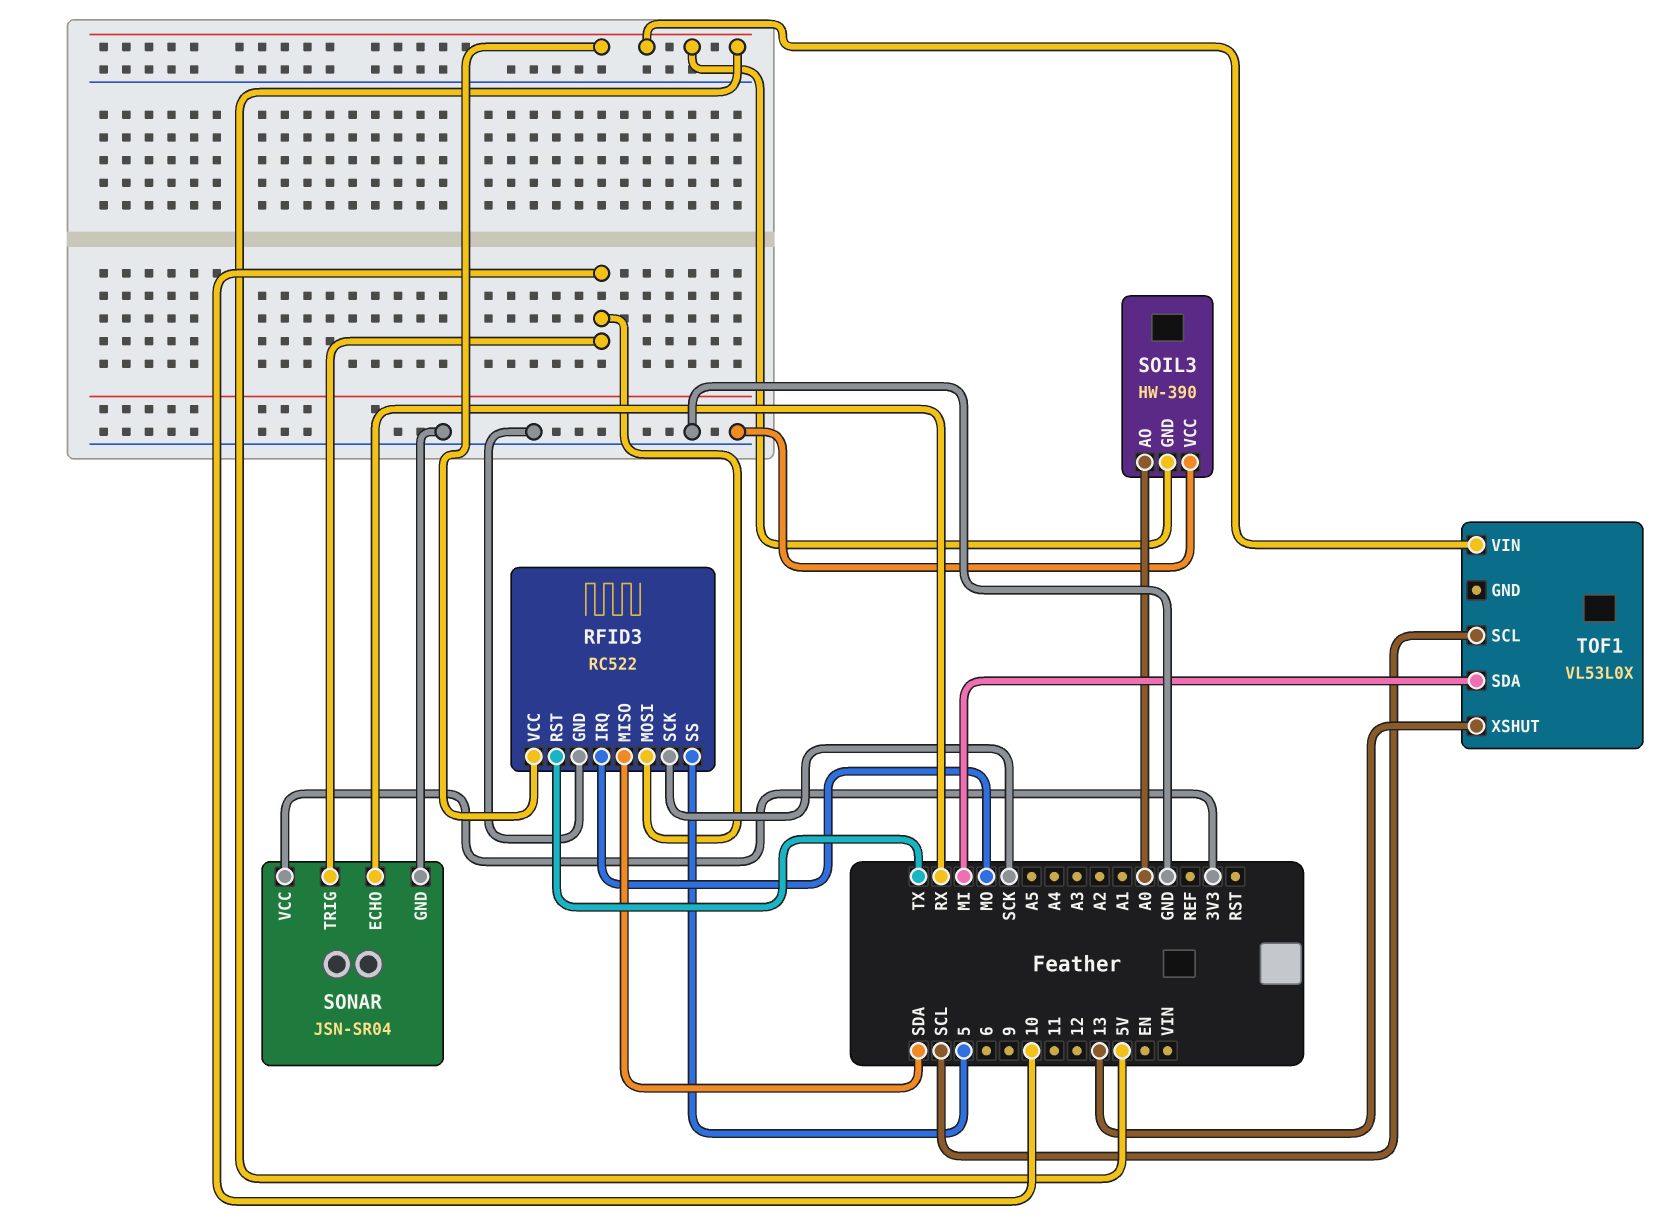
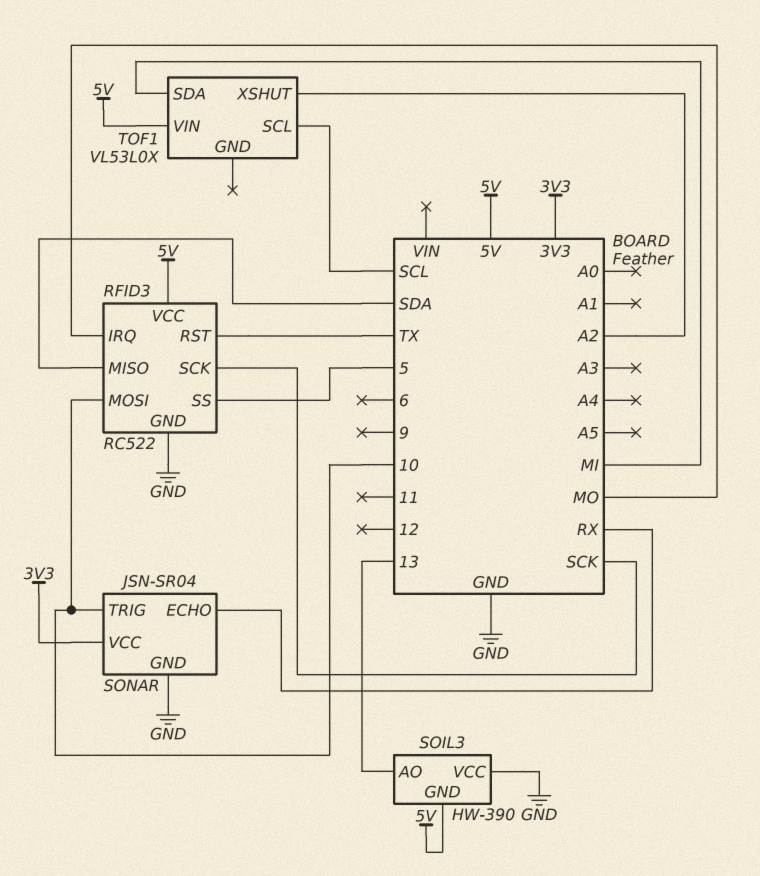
SOIL3 pin AO: A0 -> 13
TOF1 pin XSHUT: 13 -> A2

